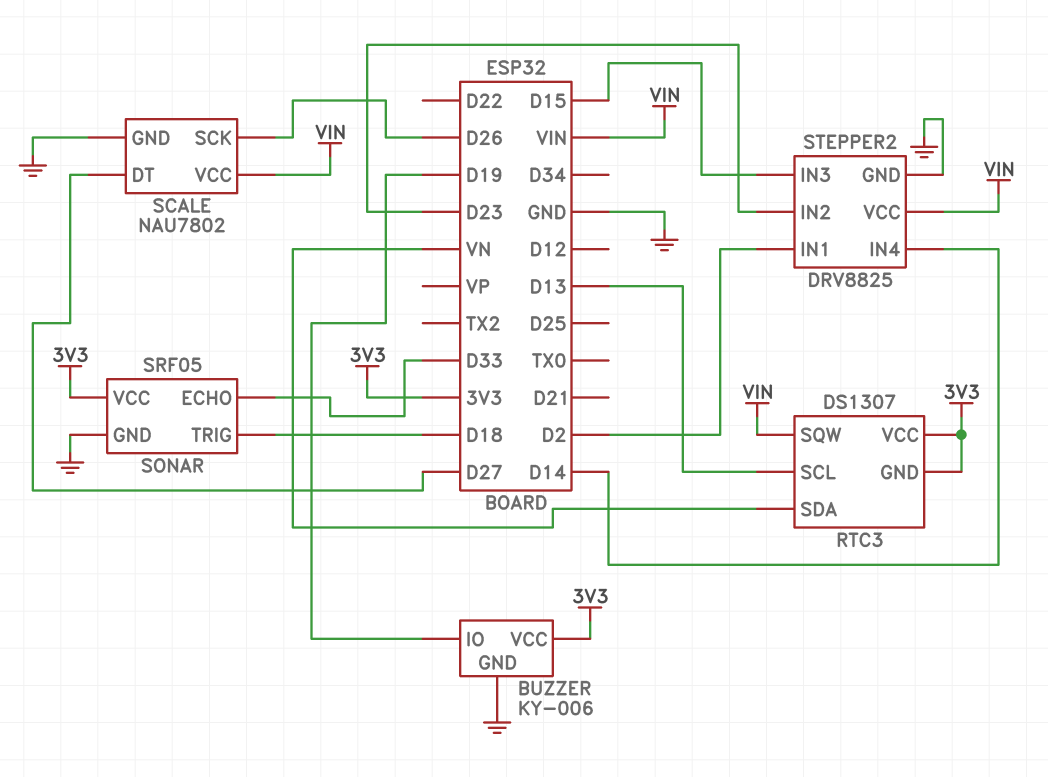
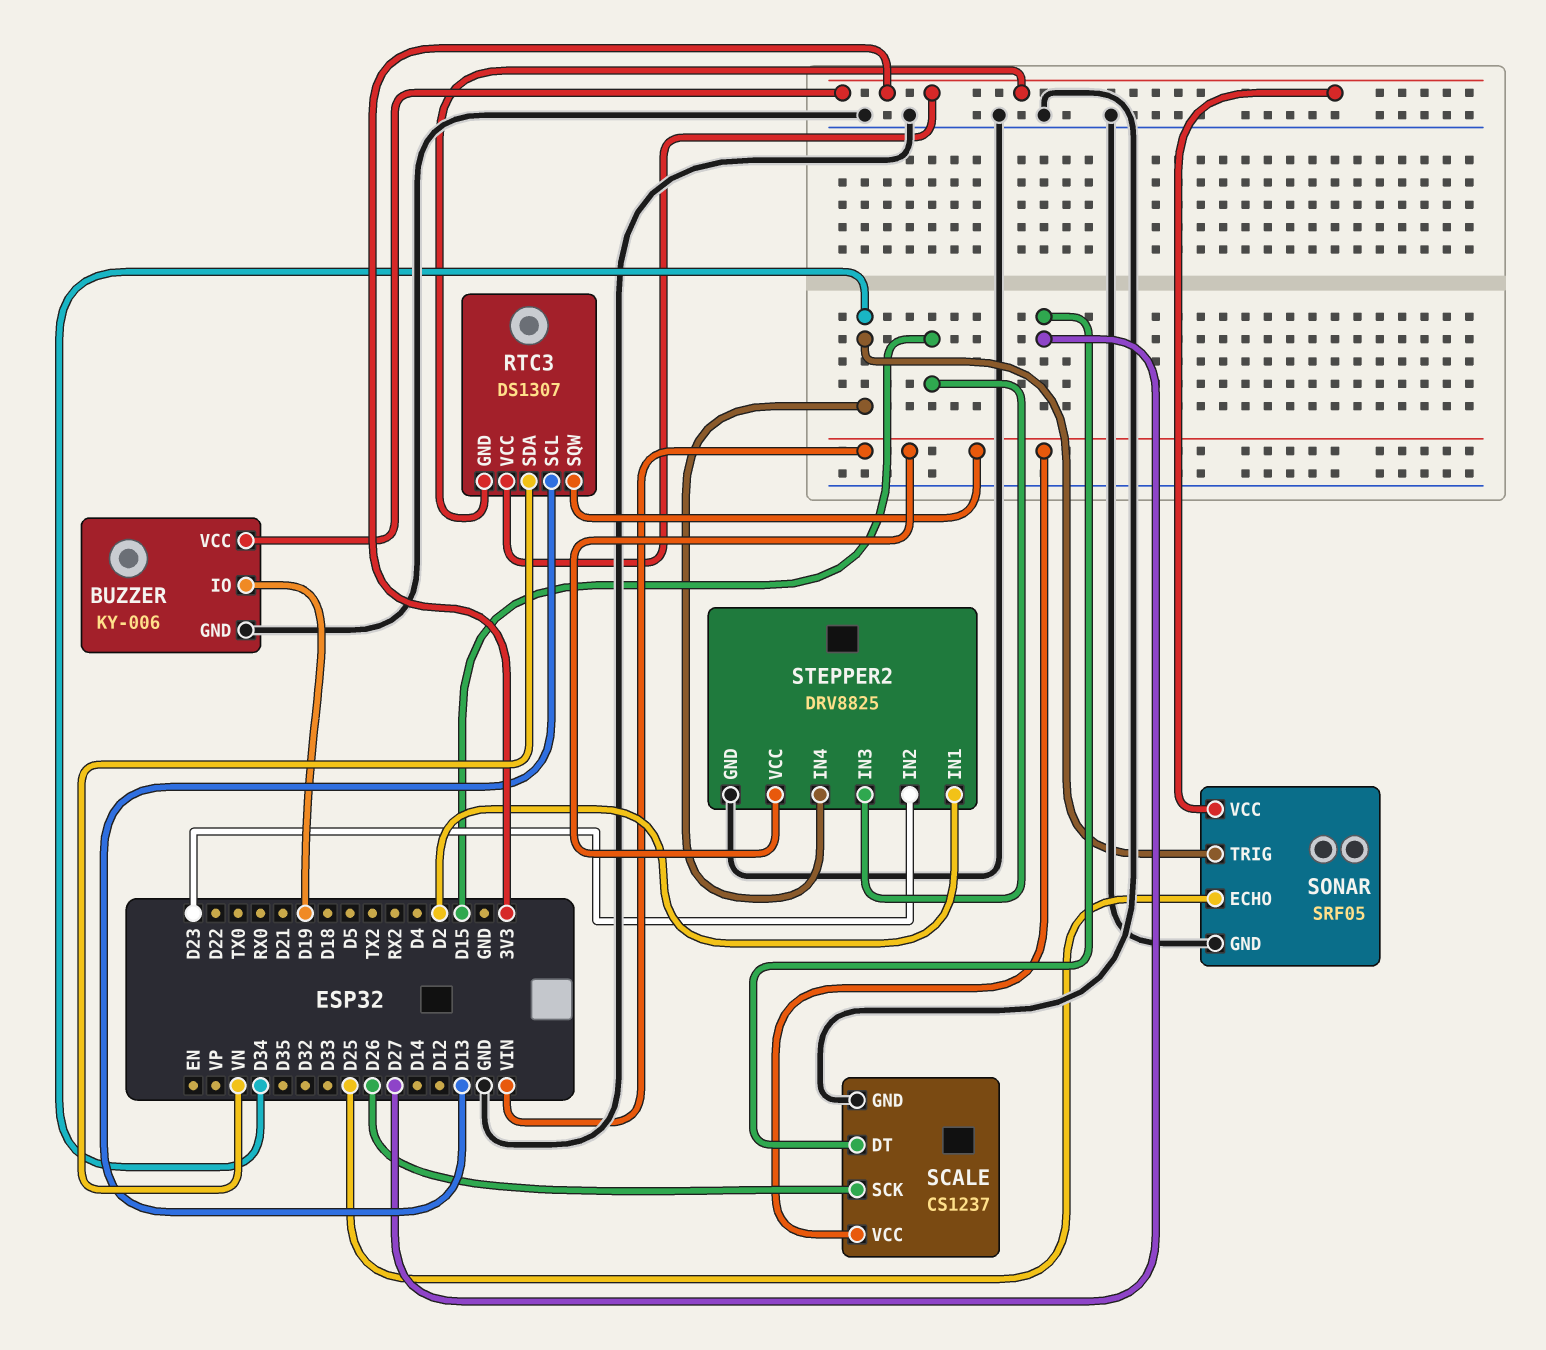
SCALE: NAU7802 -> CS1237
SONAR pin ECHO: D33 -> D25
SONAR pin TRIG: D18 -> D34
STEPPER2 pin IN4: D14 -> D34

